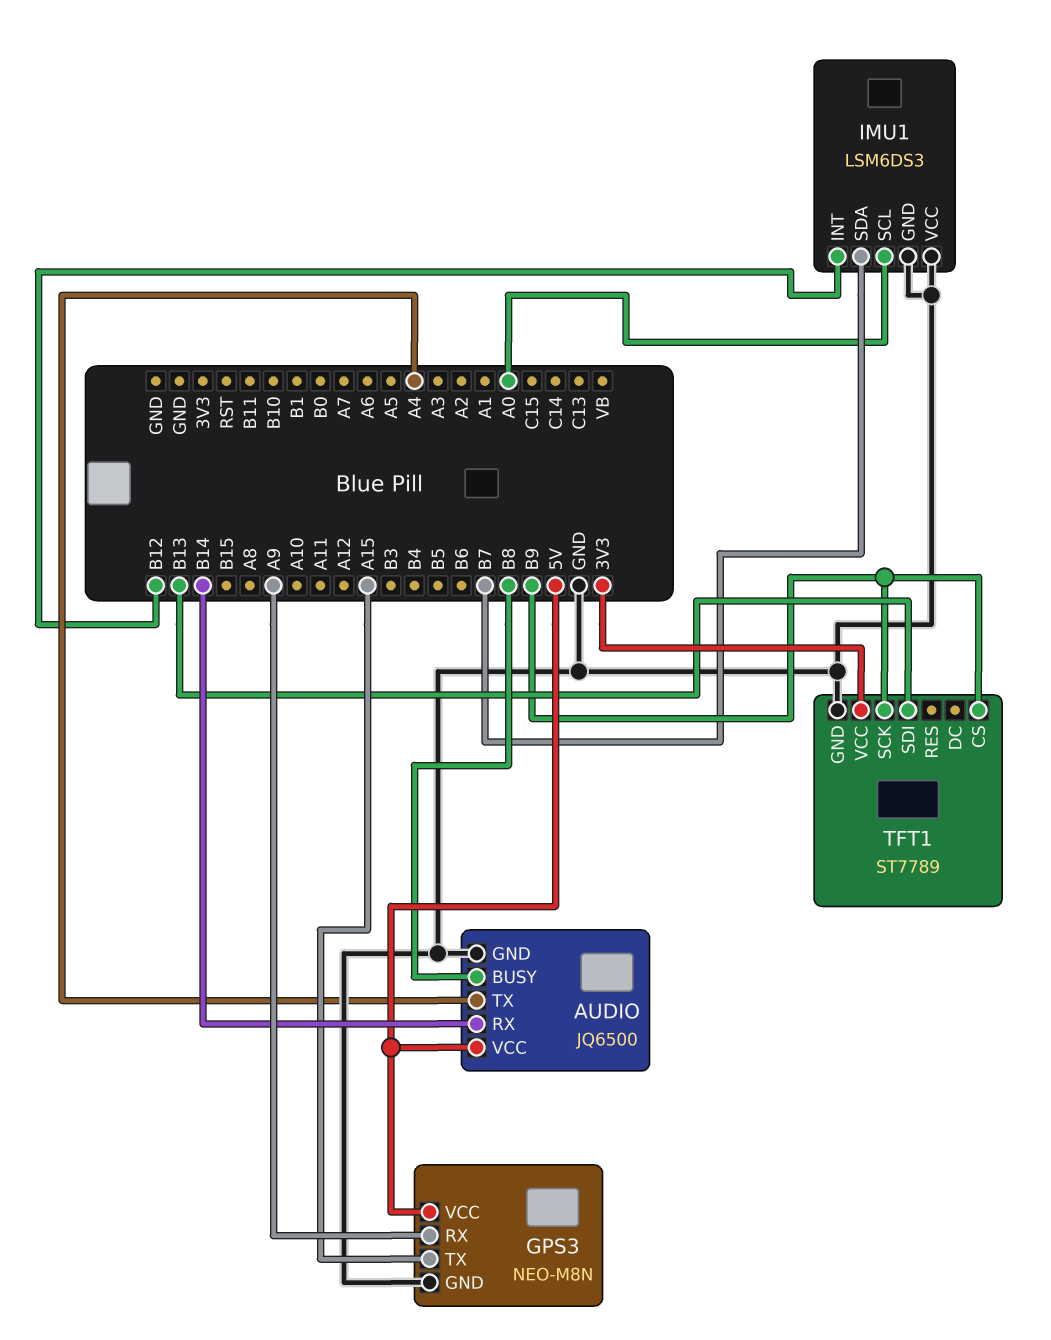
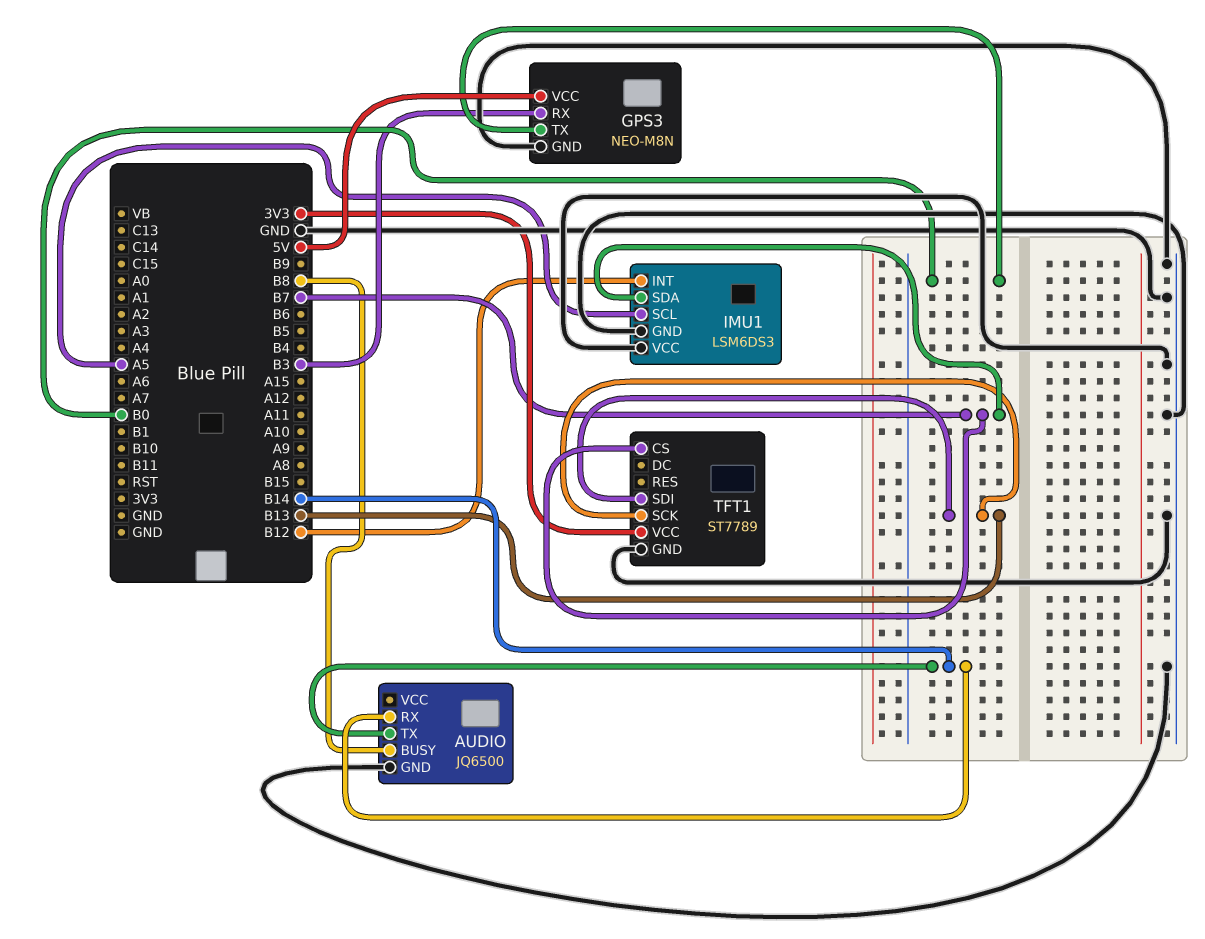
AUDIO pin TX: A4 -> B14
AUDIO pin VCC: 5V -> none
GPS3 pin RX: A9 -> B3
GPS3 pin TX: A15 -> B0
IMU1 pin SCL: A0 -> A5
TFT1 pin CS: B9 -> B7
TFT1 pin SCK: B9 -> B13

